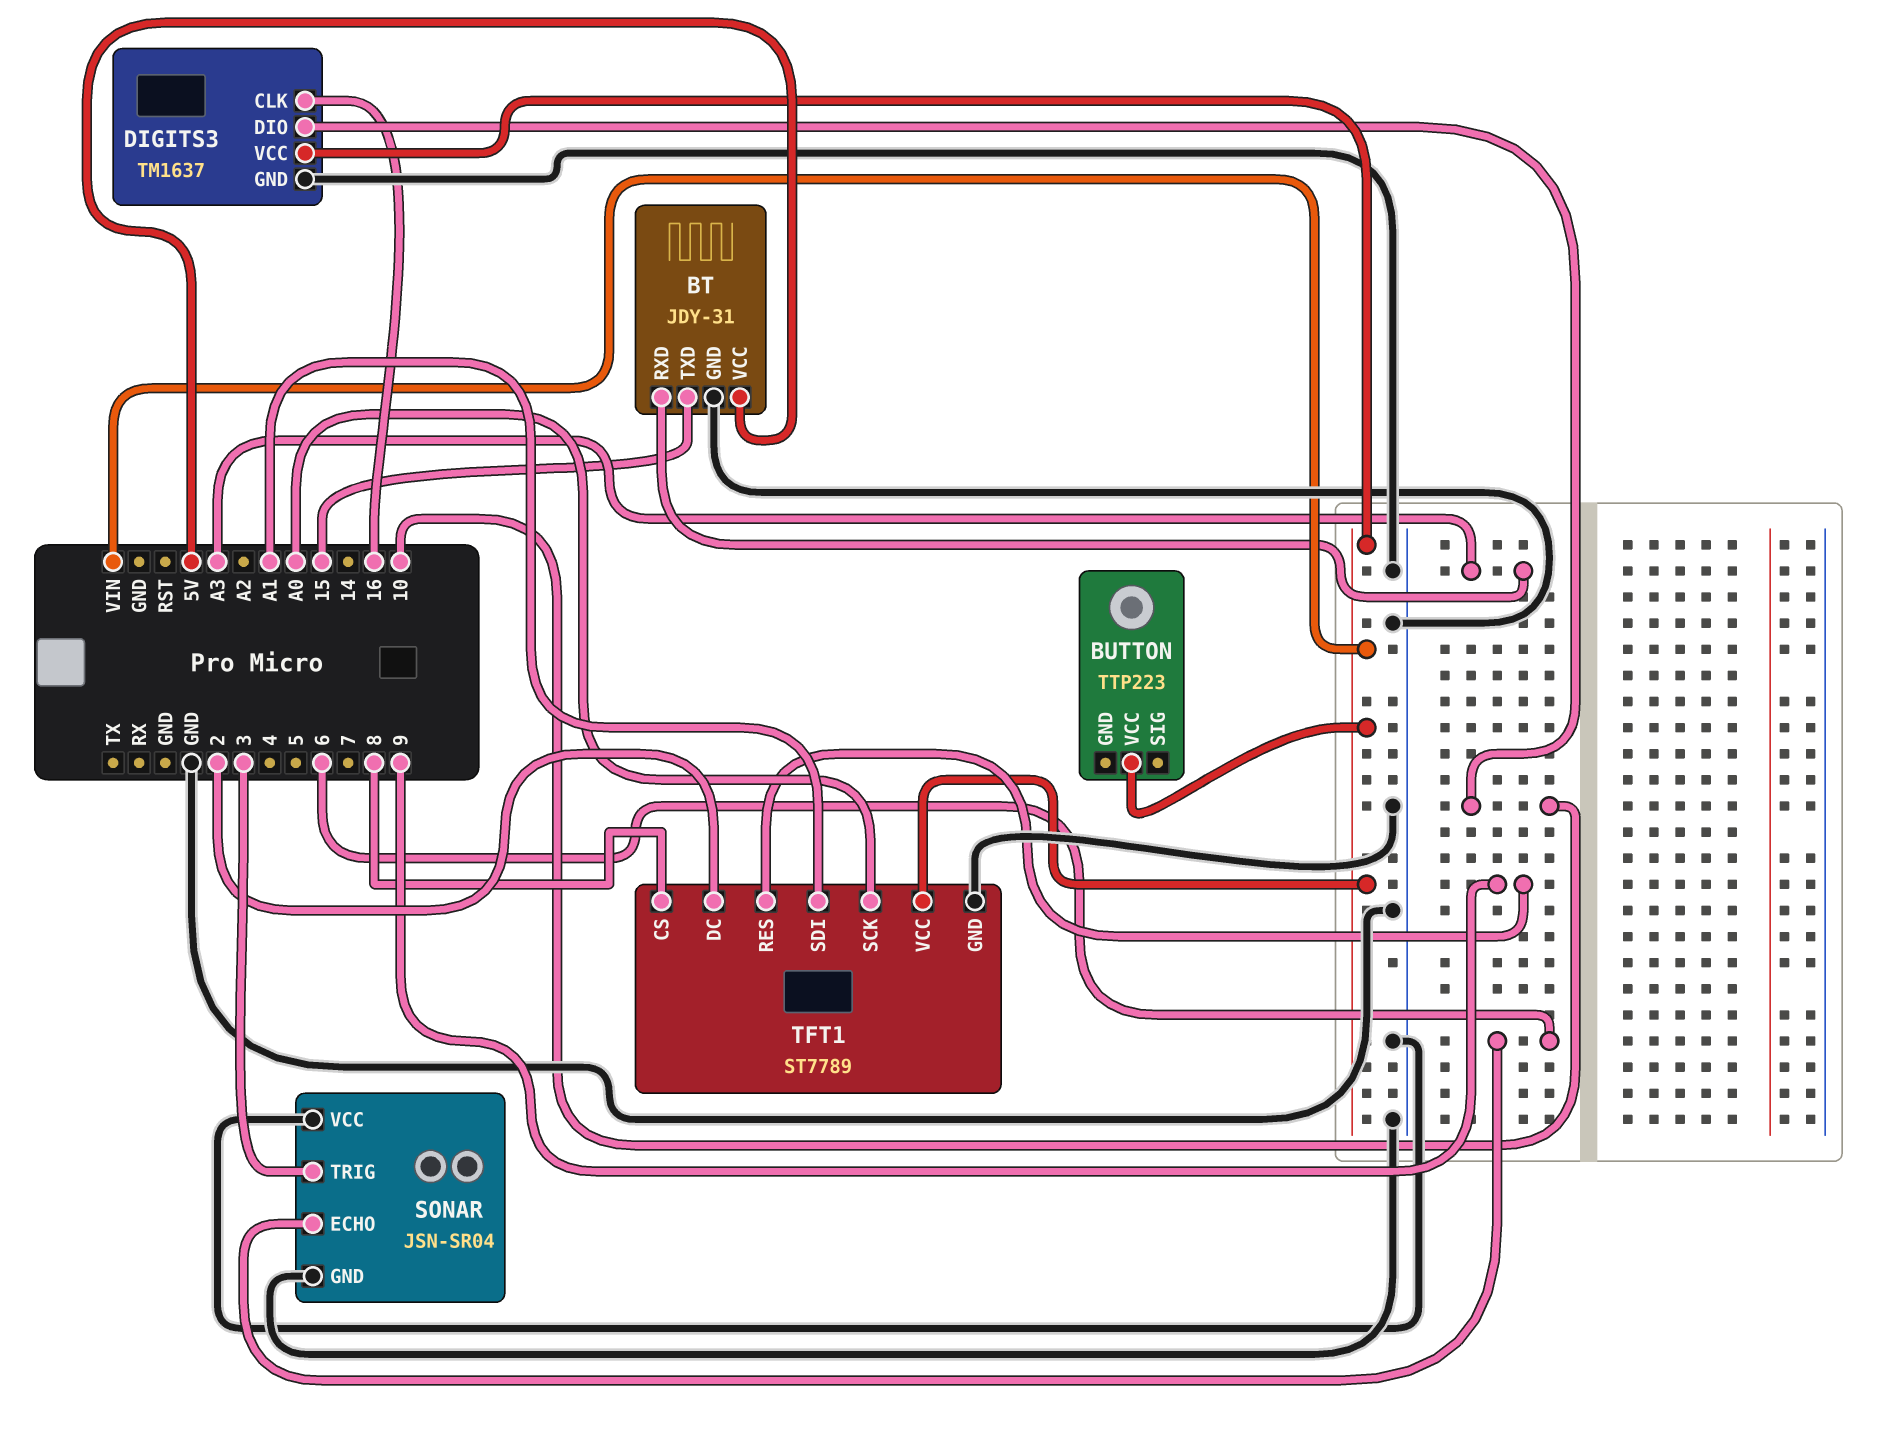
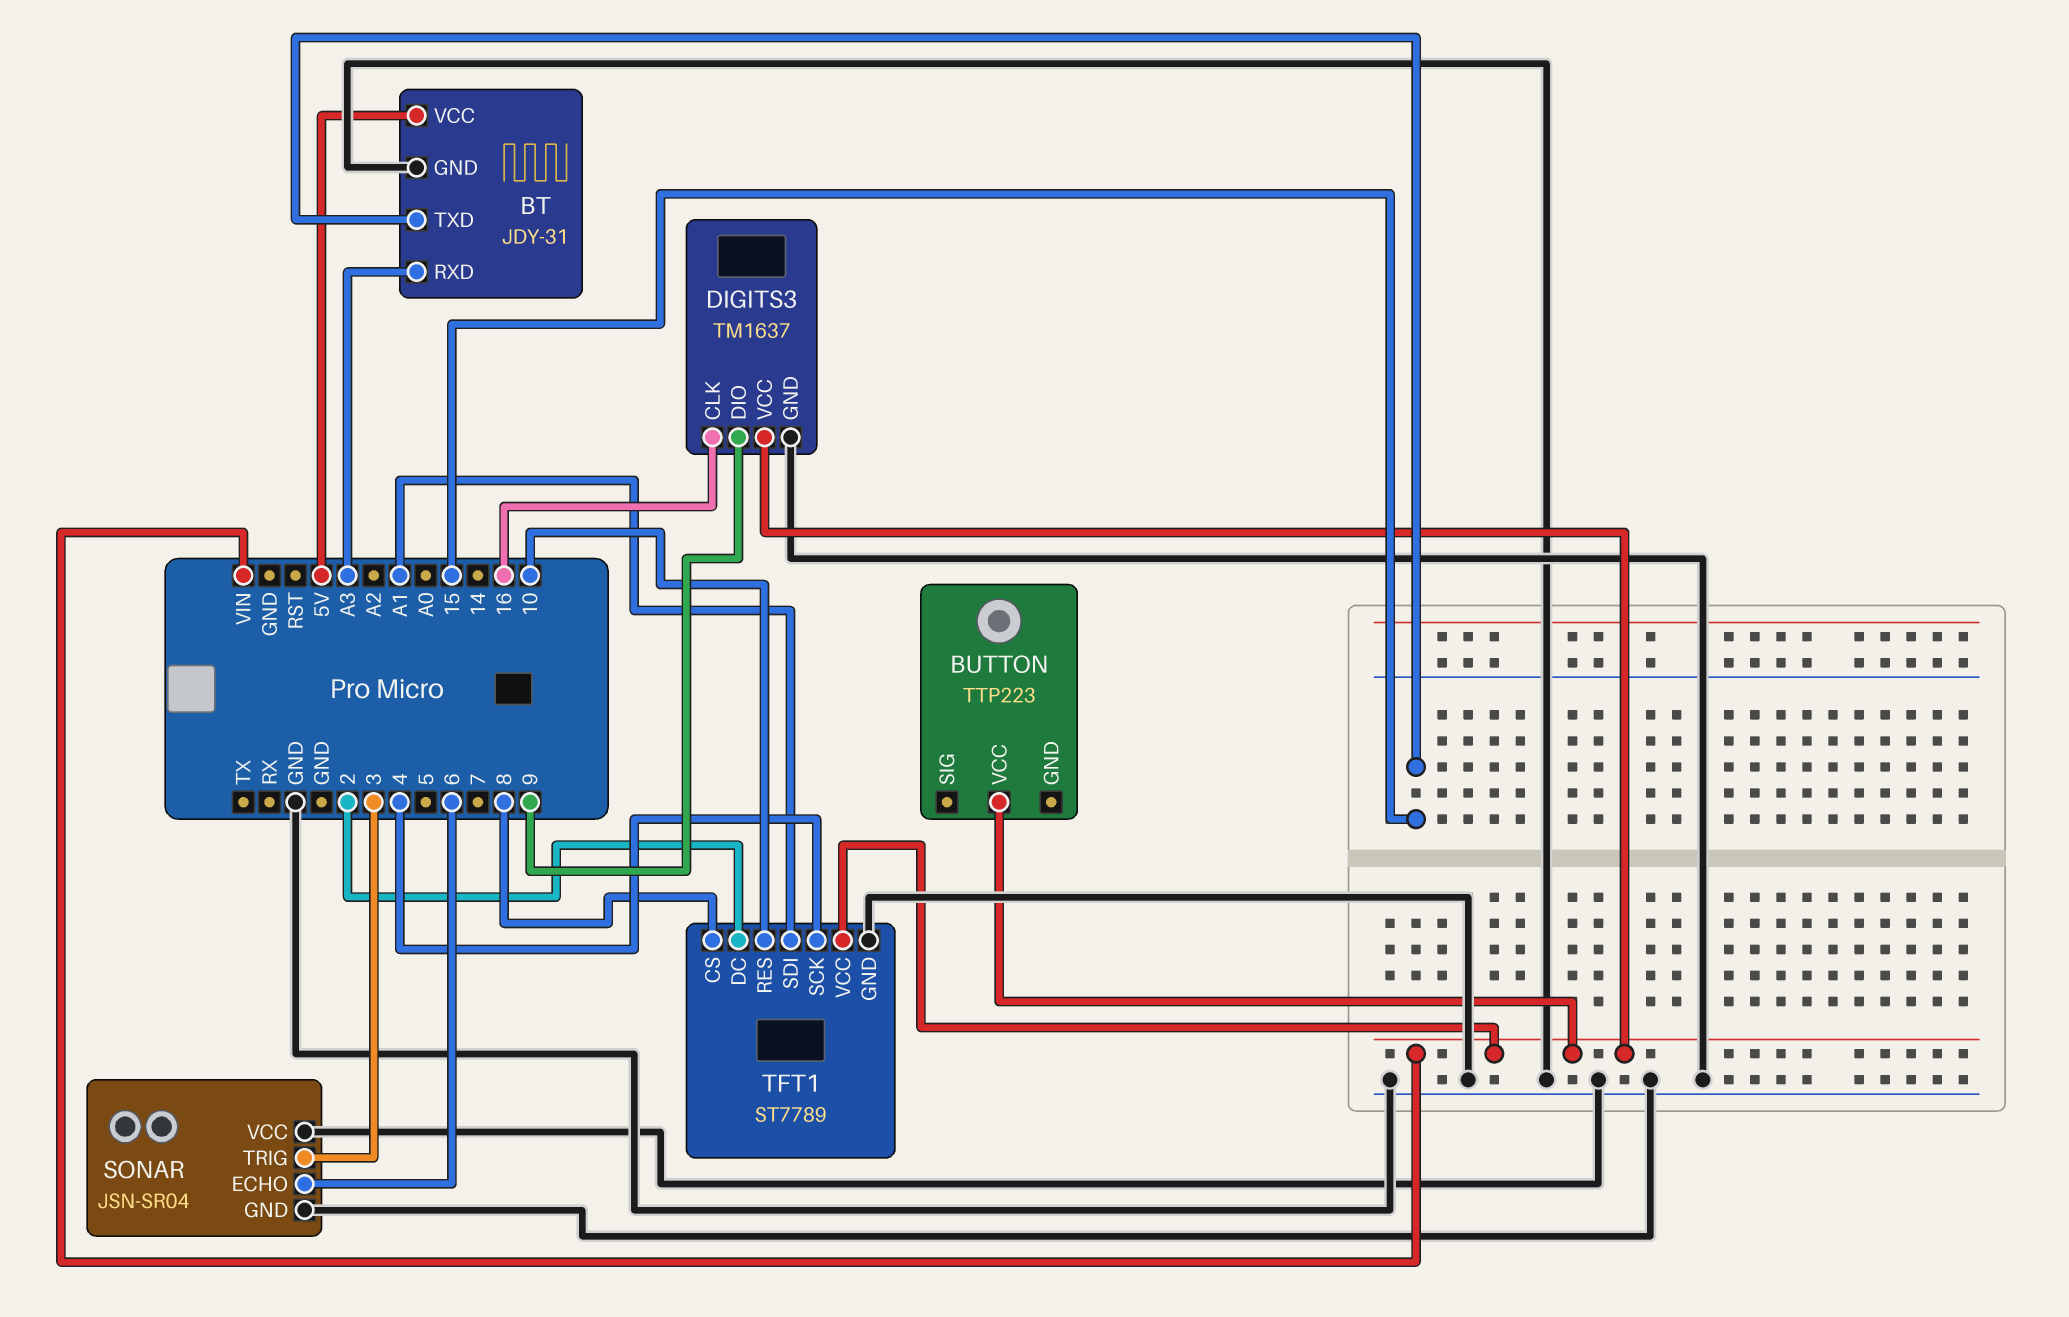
DIGITS3 pin DIO: 10 -> 9
TFT1 pin RES: 9 -> 10
TFT1 pin SCK: A0 -> 4

